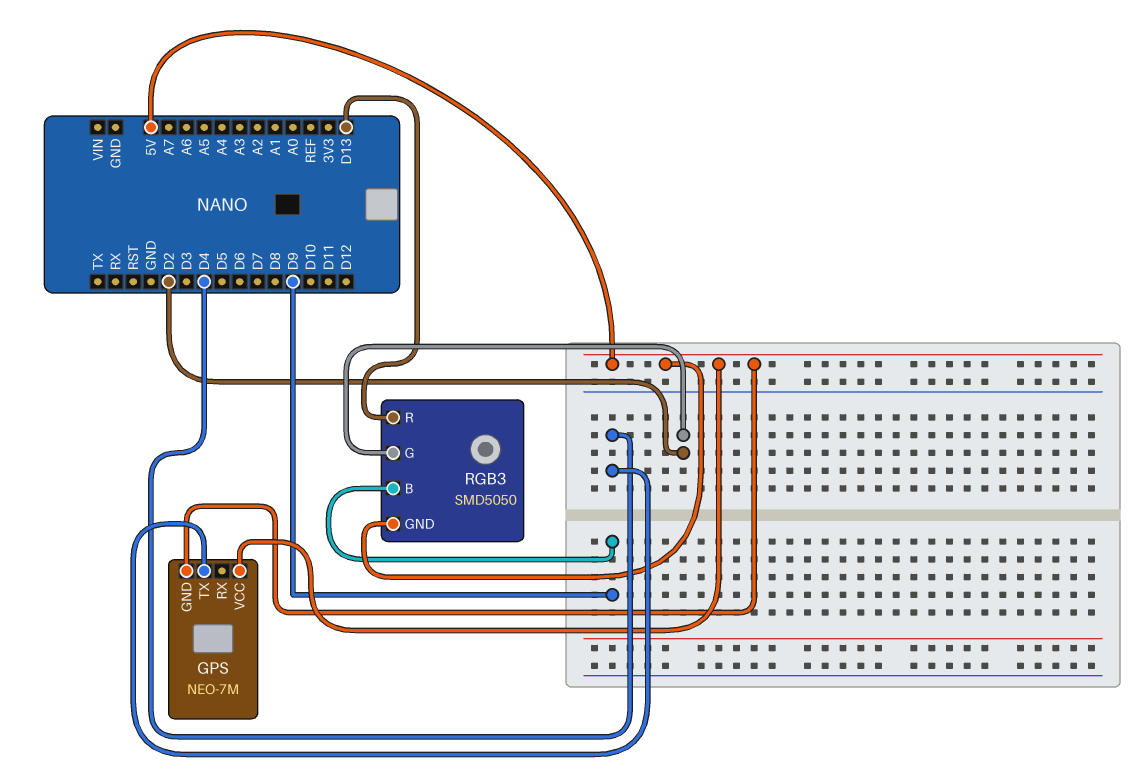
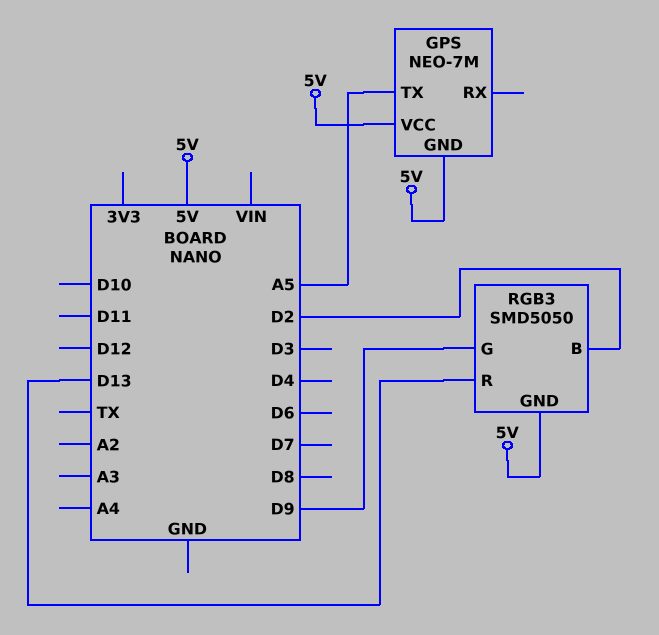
GPS pin TX: D4 -> A5
RGB3 pin B: D9 -> D2
RGB3 pin G: D2 -> D9

